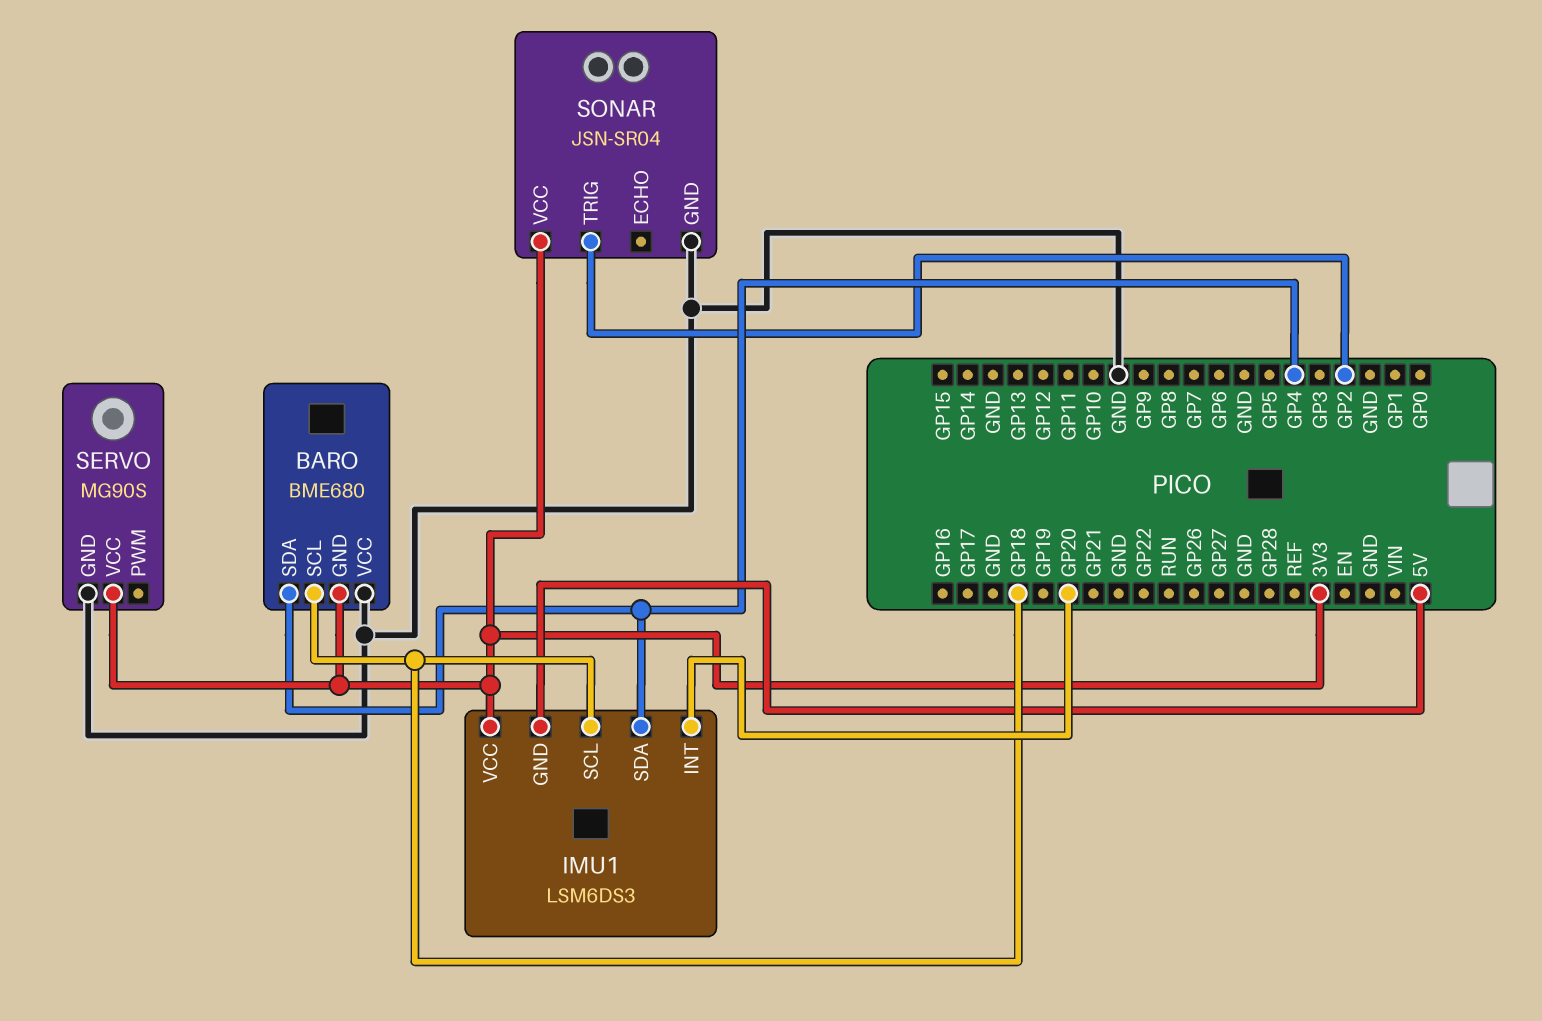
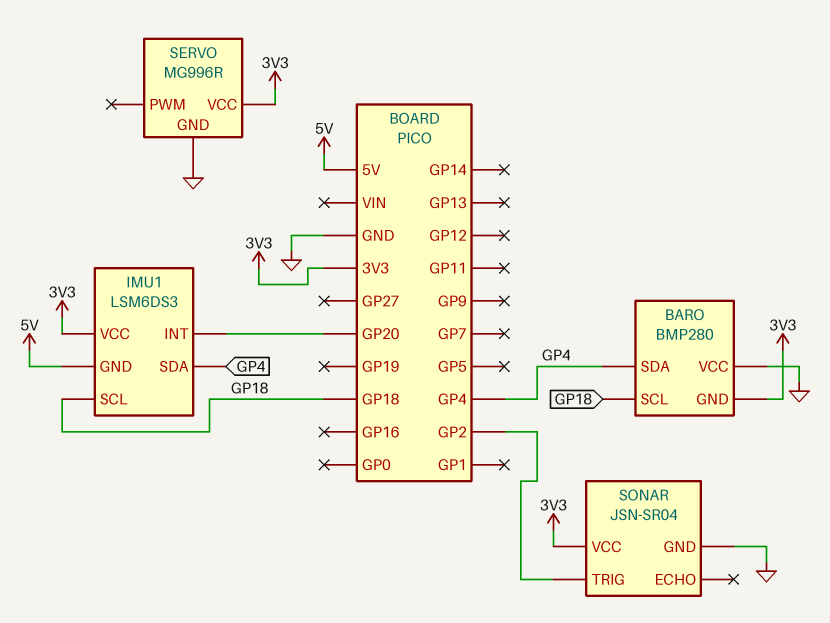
BARO: BME680 -> BMP280
SERVO: MG90S -> MG996R

